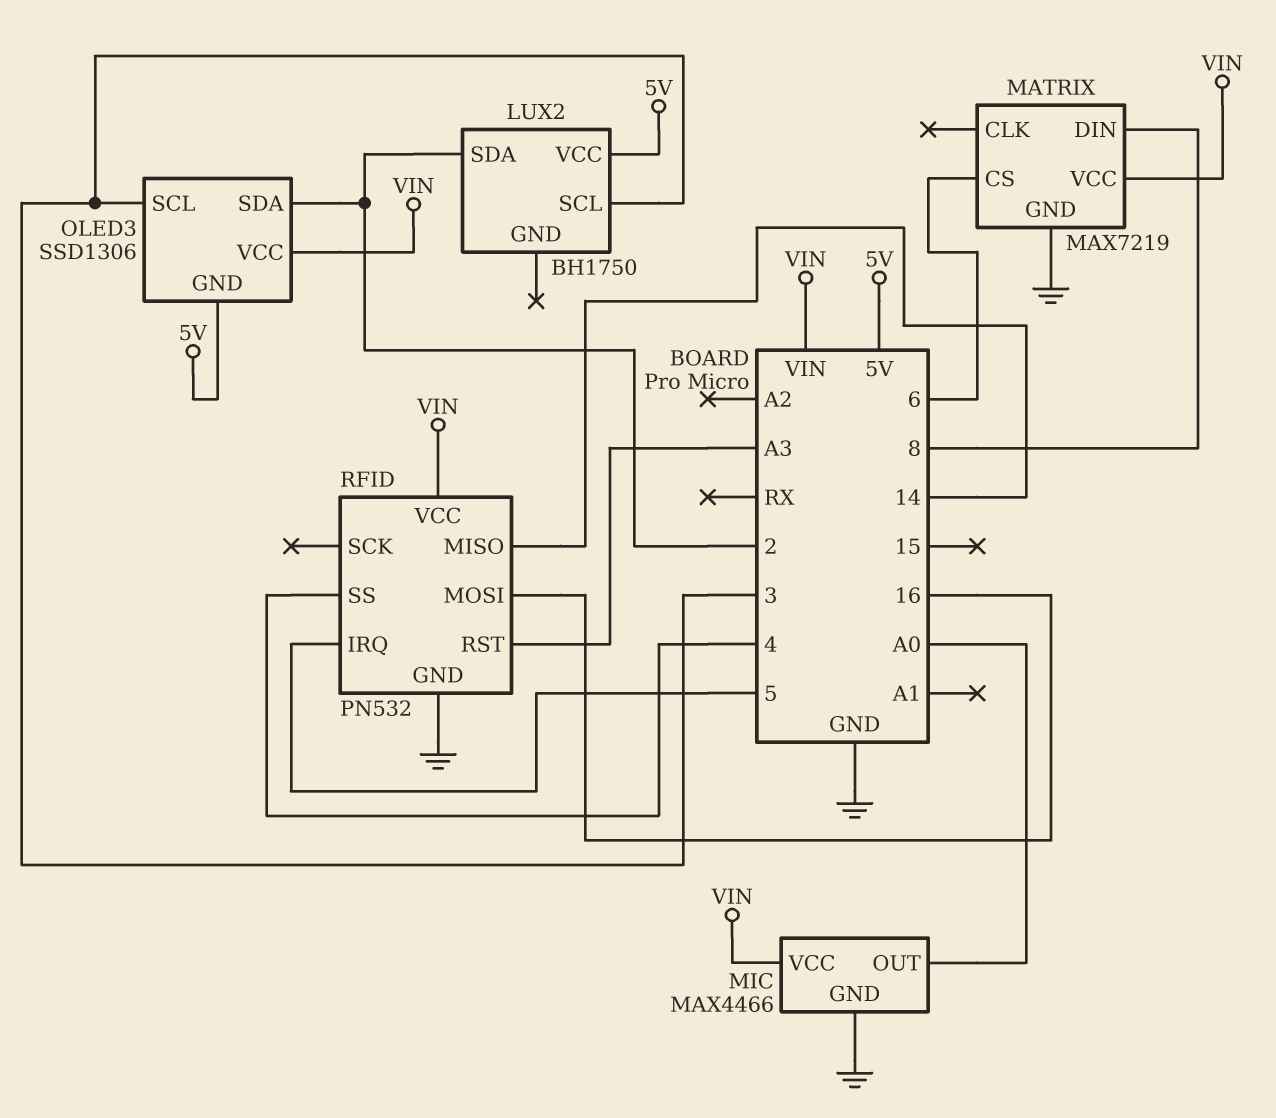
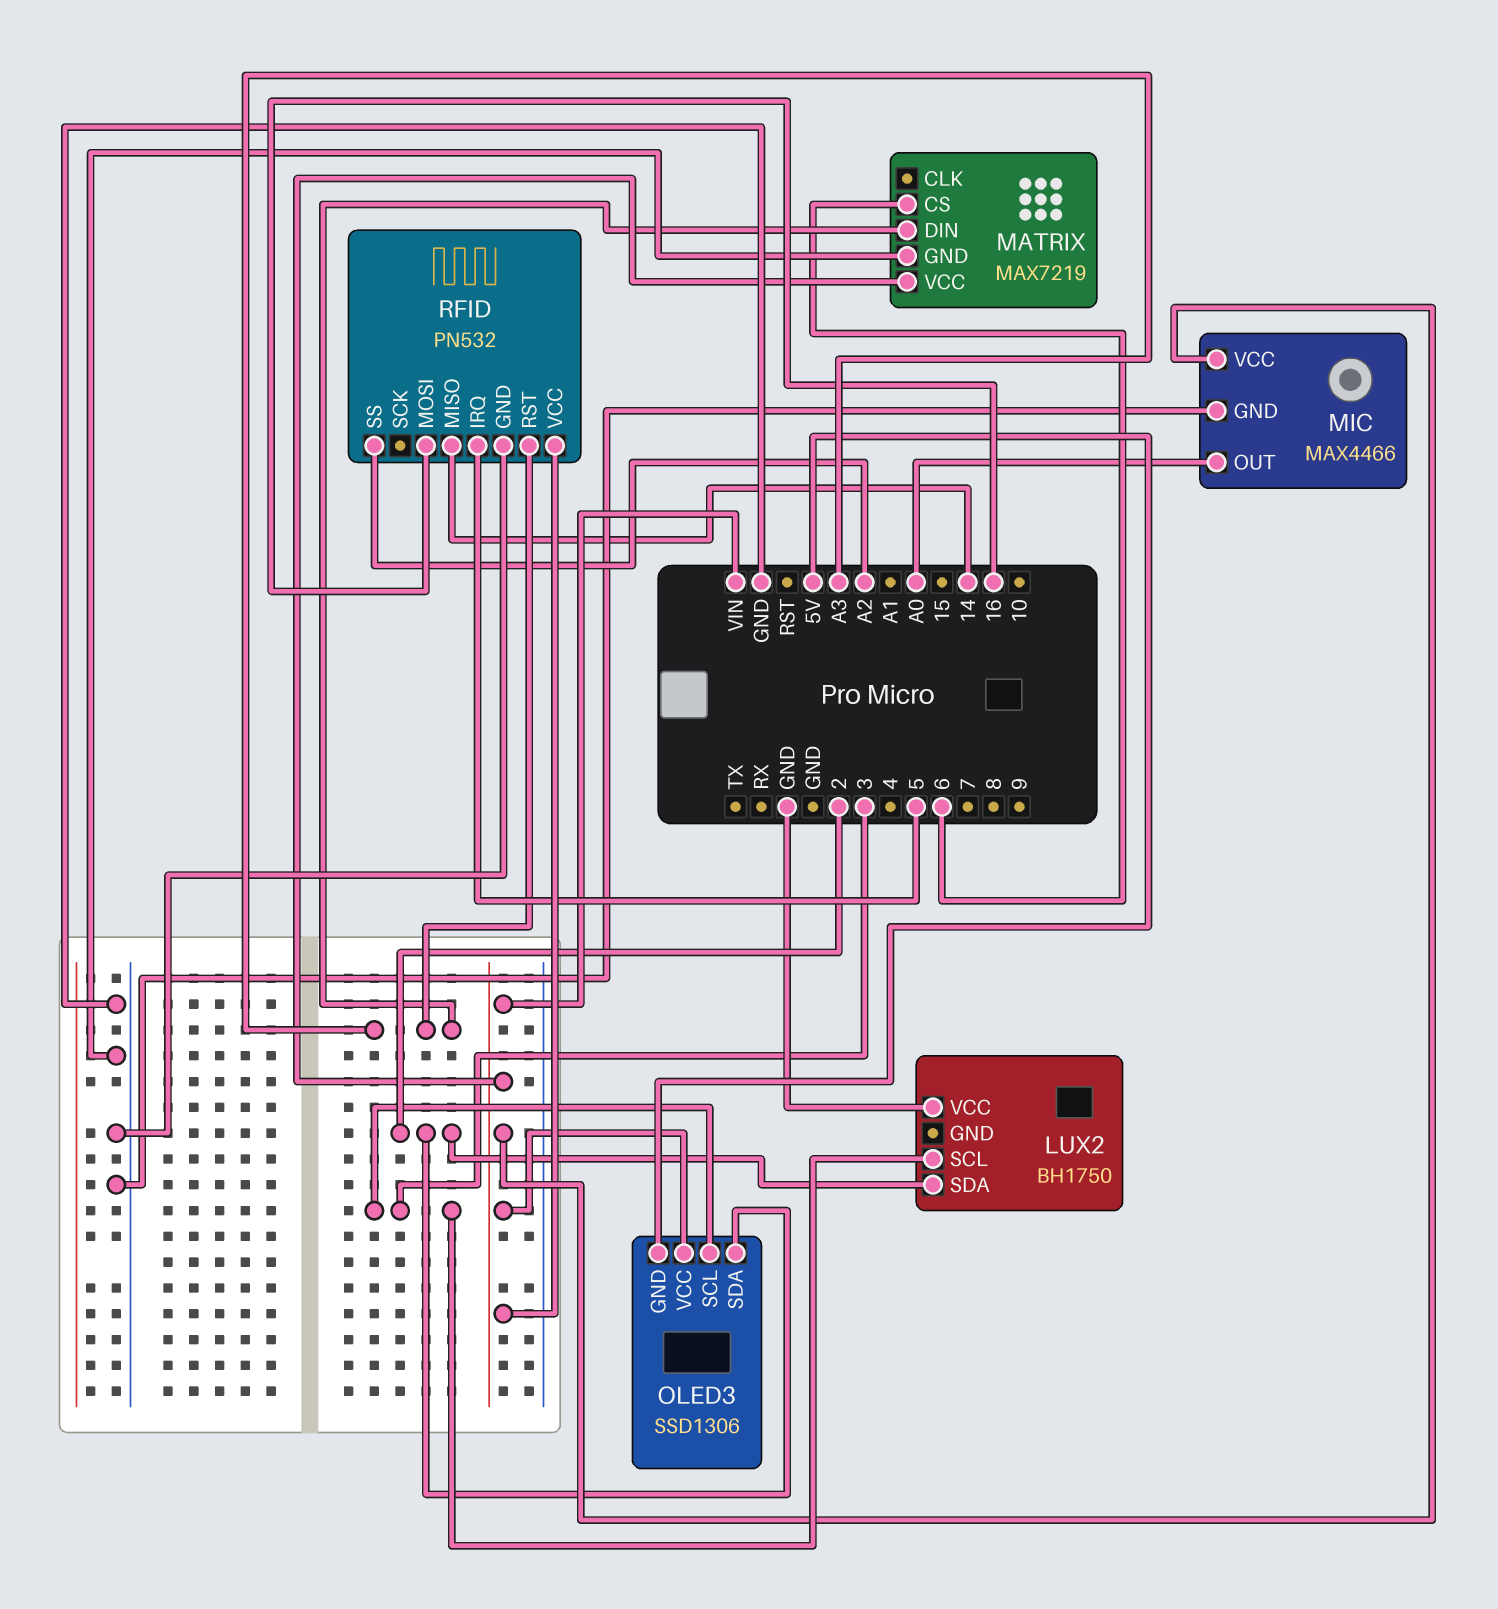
LUX2 pin VCC: 5V -> GND
MATRIX pin DIN: 8 -> A3
RFID pin SS: 4 -> A2

